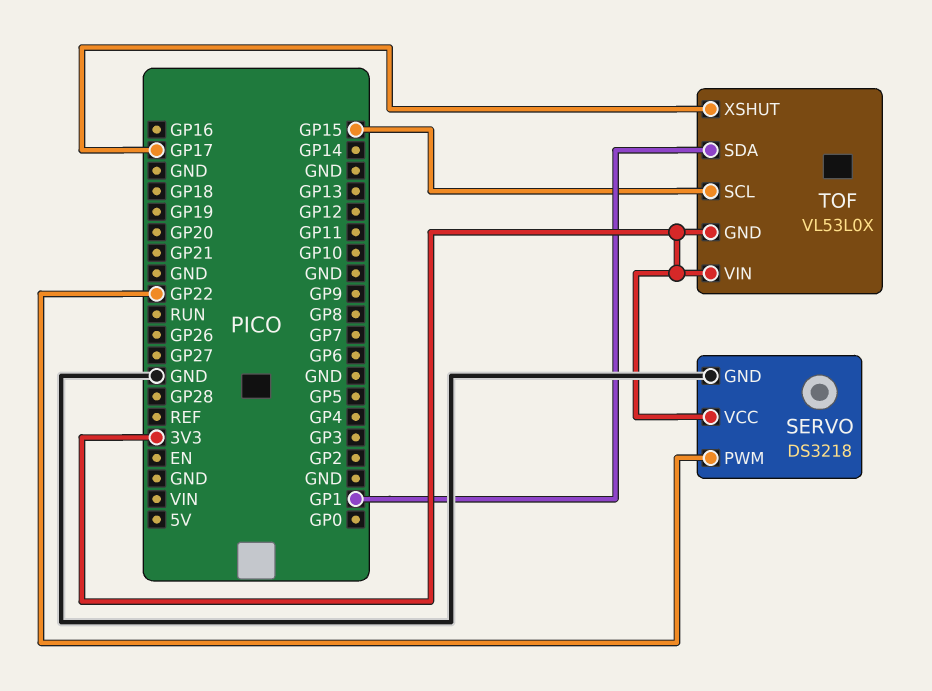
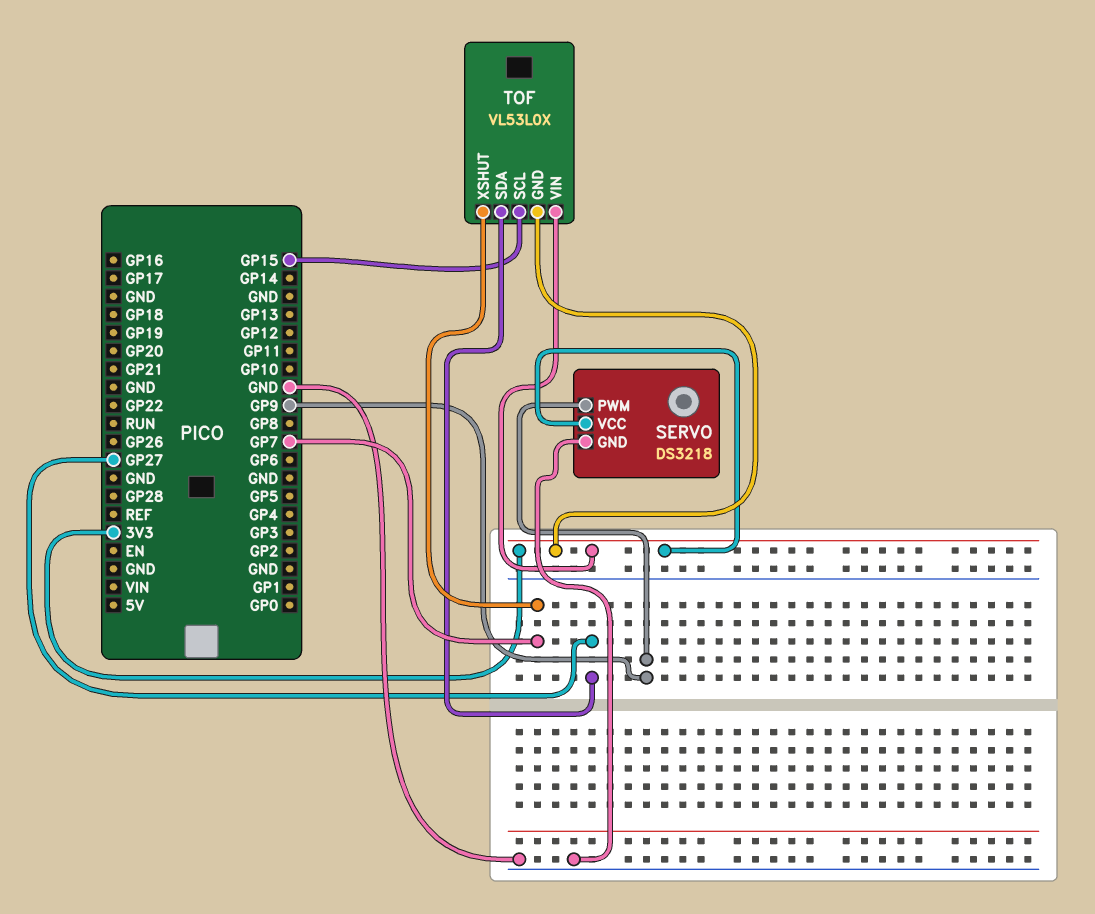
SERVO pin PWM: GP22 -> GP9
TOF pin SDA: GP1 -> GP27
TOF pin XSHUT: GP17 -> GP7

